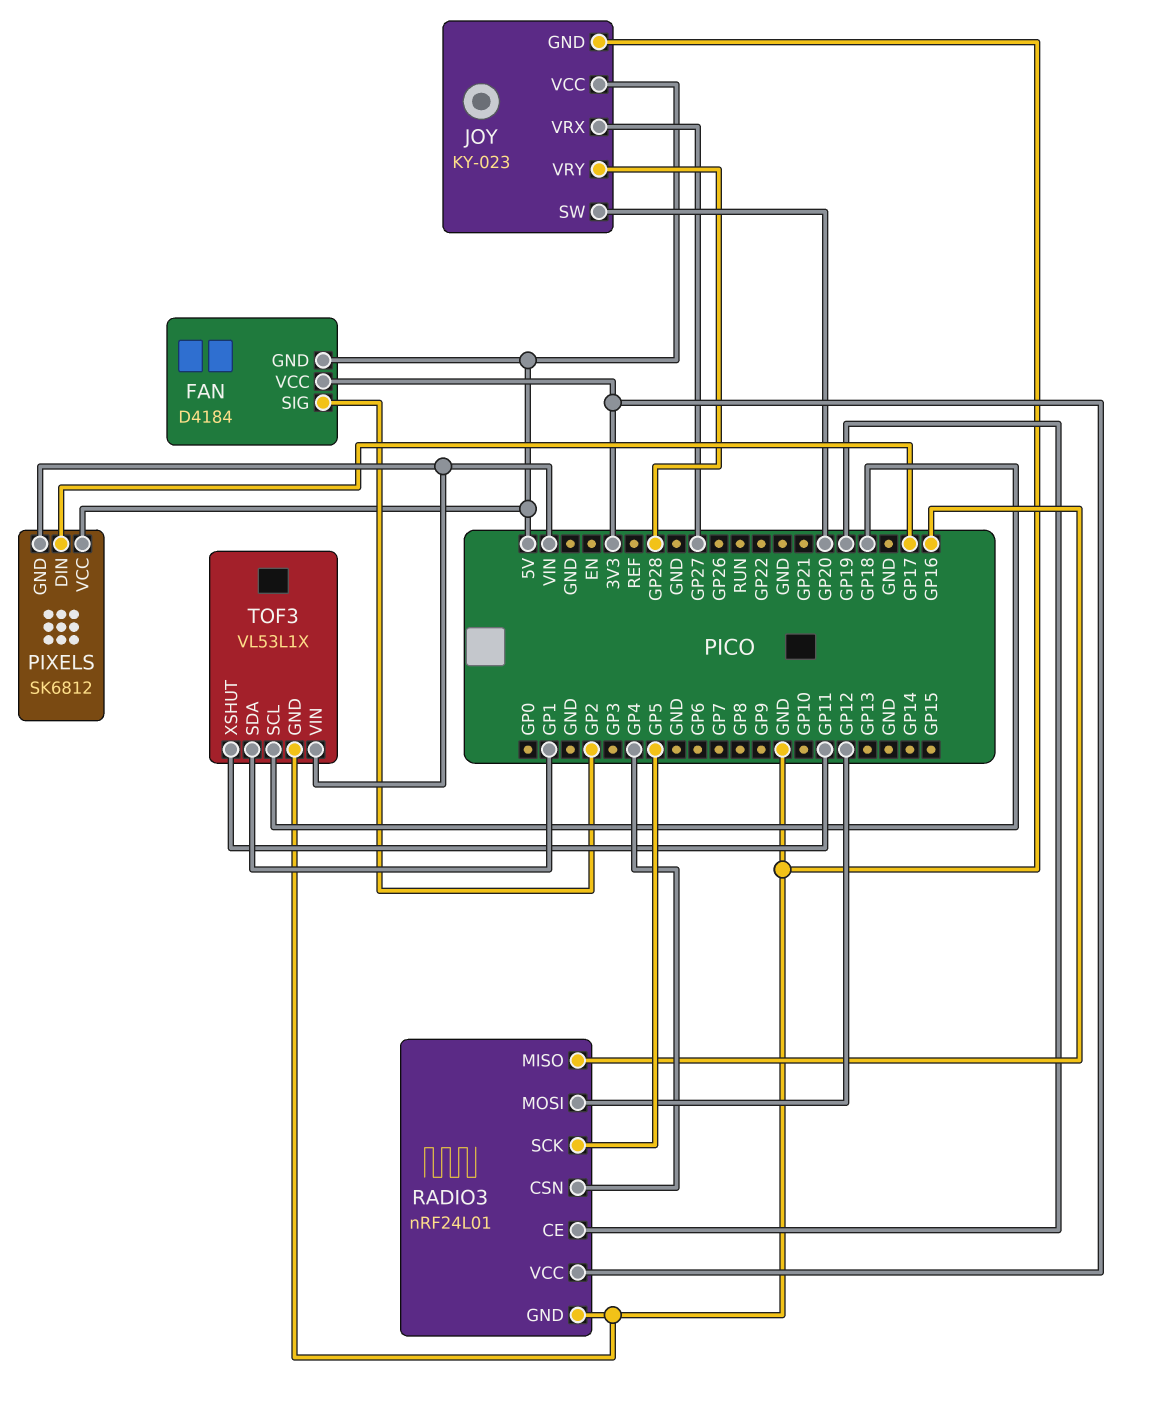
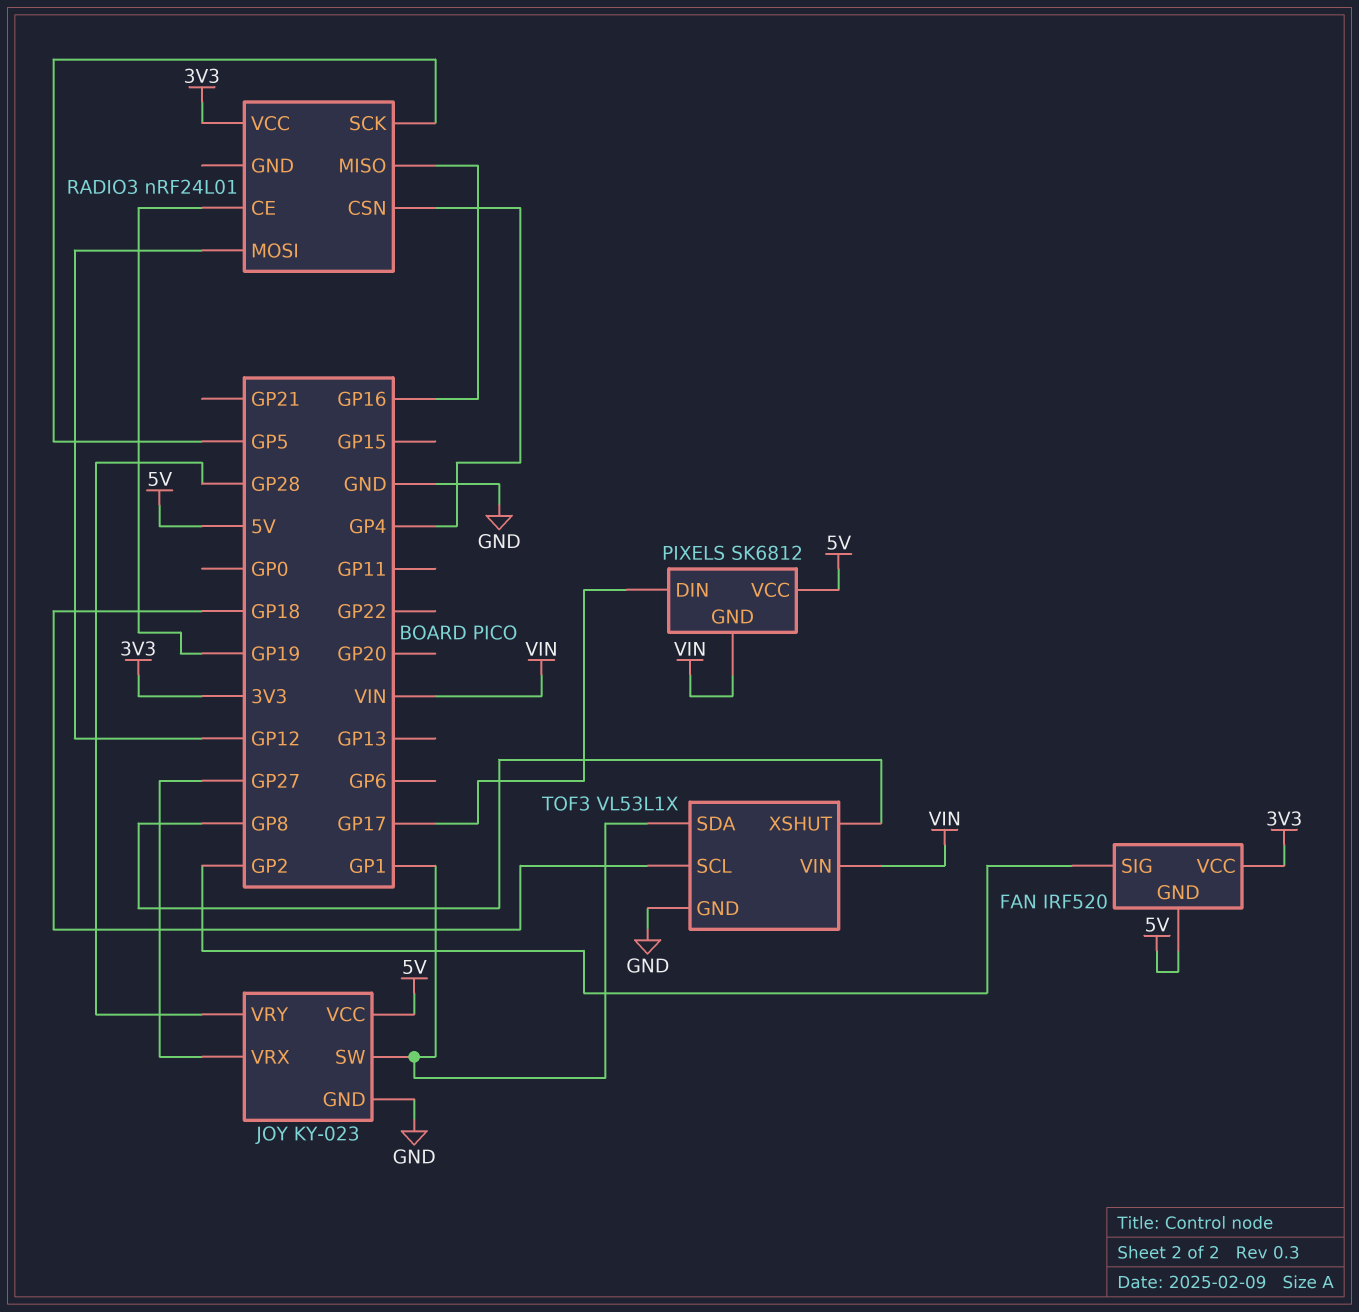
FAN: D4184 -> IRF520
JOY pin SW: GP20 -> GP1
RADIO3 pin GND: GND -> none
TOF3 pin XSHUT: GP11 -> GP8

